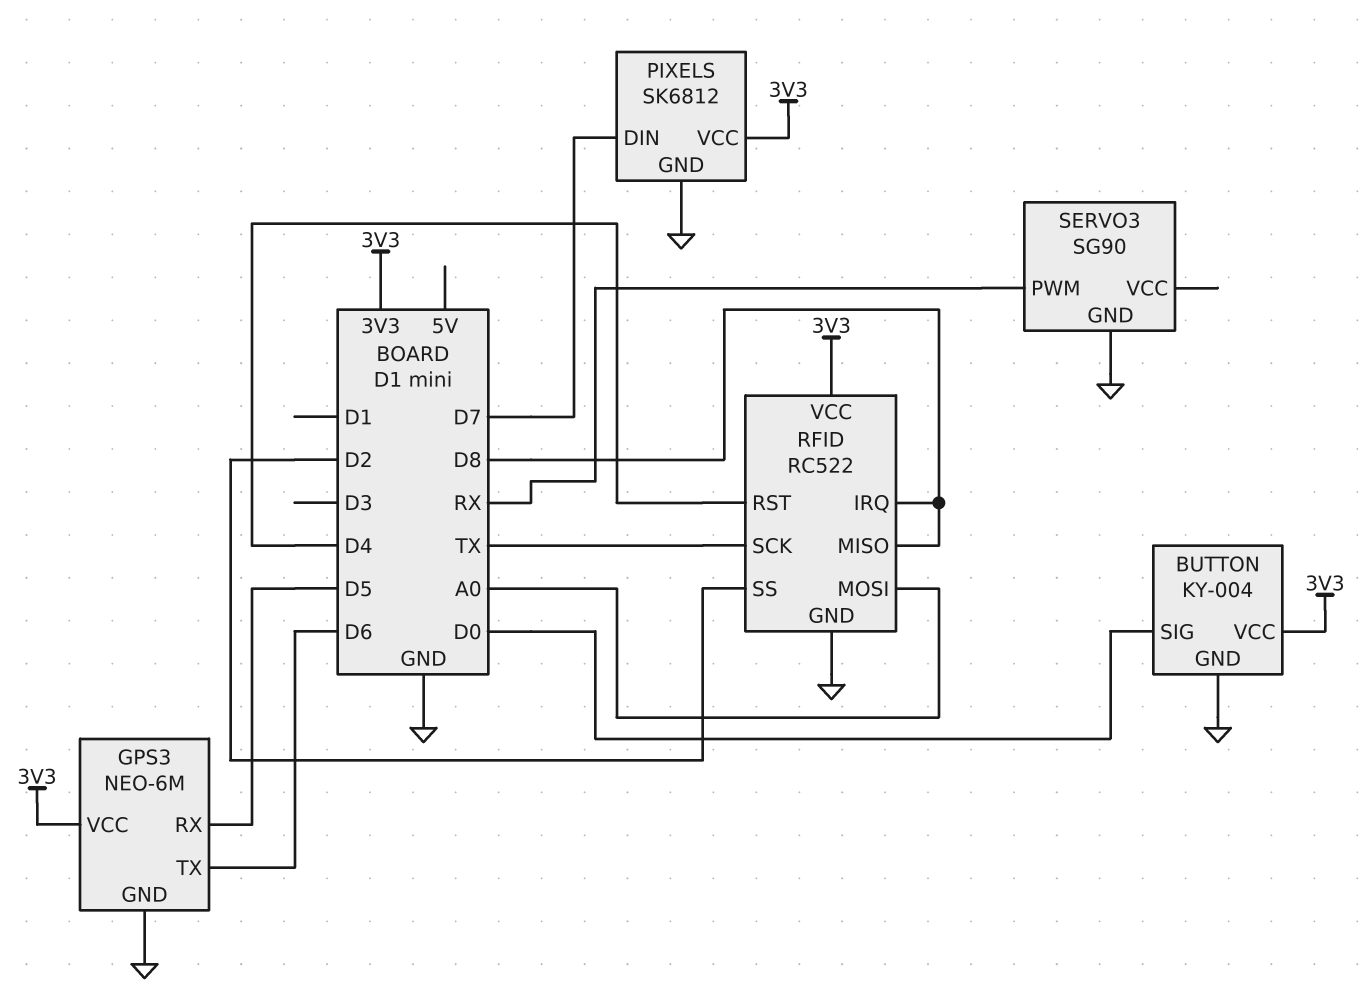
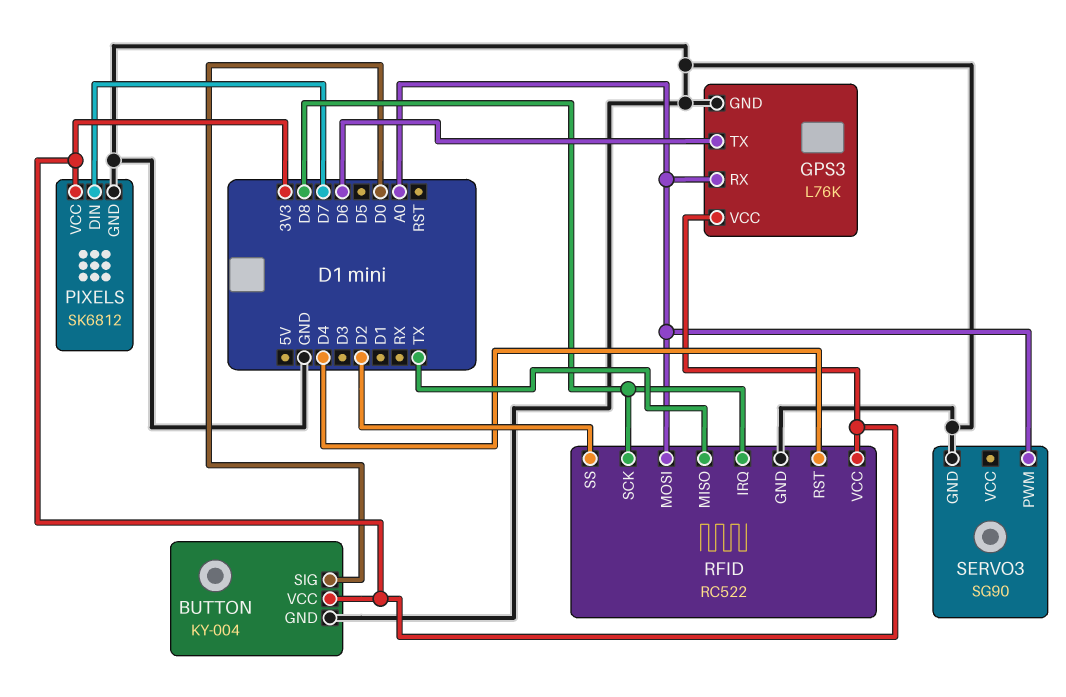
GPS3: NEO-6M -> L76K
GPS3 pin RX: D5 -> A0
RFID pin MISO: D8 -> TX
RFID pin SCK: TX -> D8
SERVO3 pin PWM: RX -> A0

